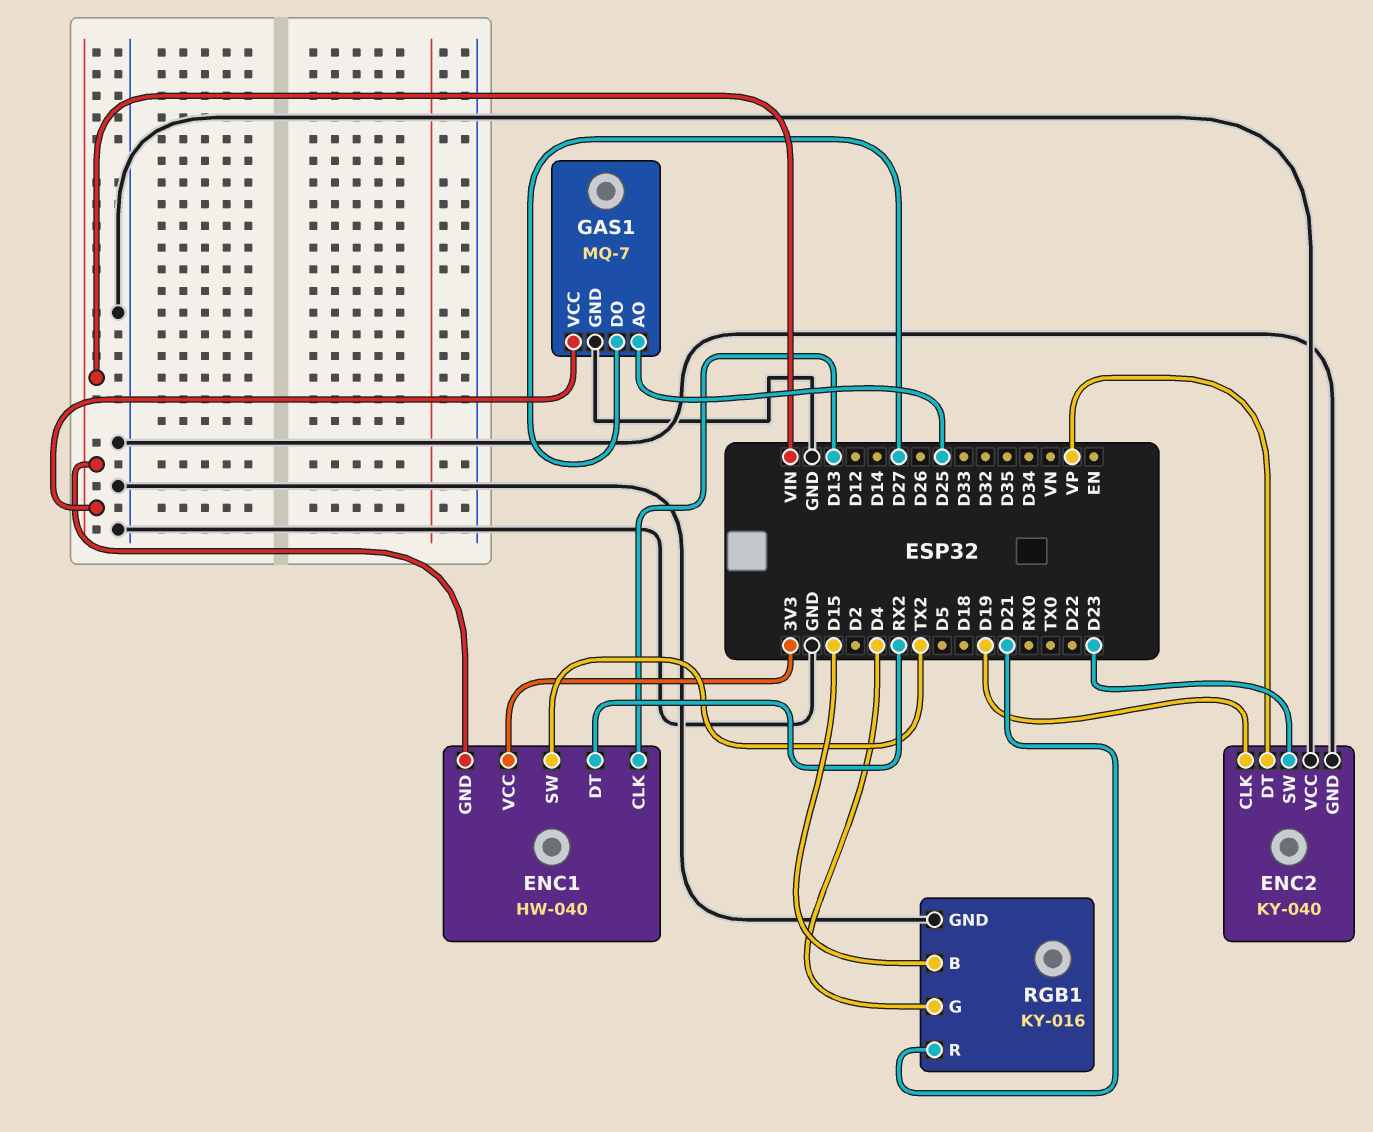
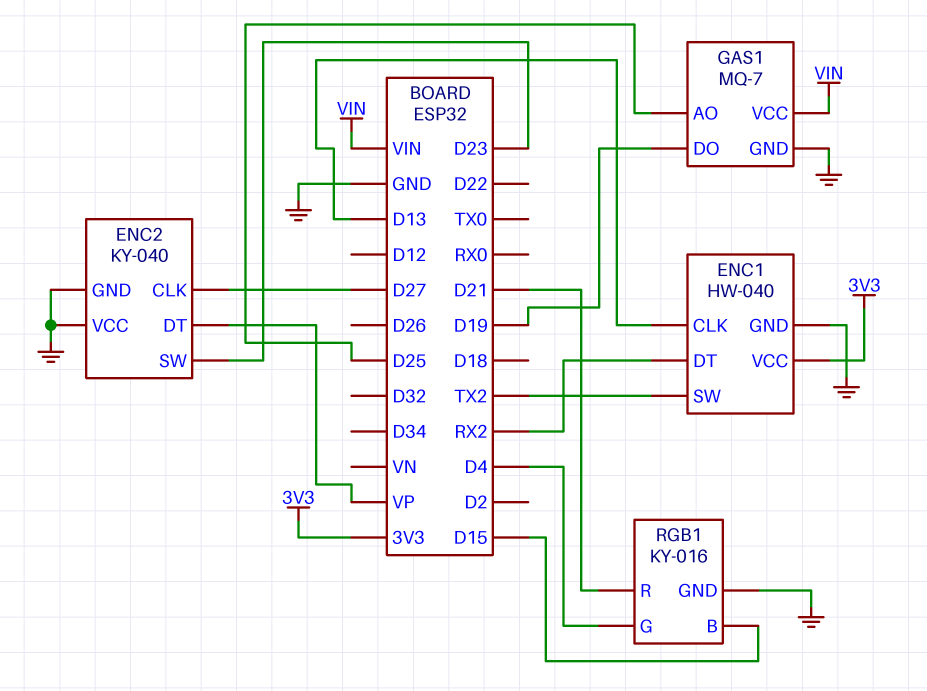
ENC1 pin GND: VIN -> GND
ENC2 pin CLK: D19 -> D27
GAS1 pin DO: D27 -> D19

